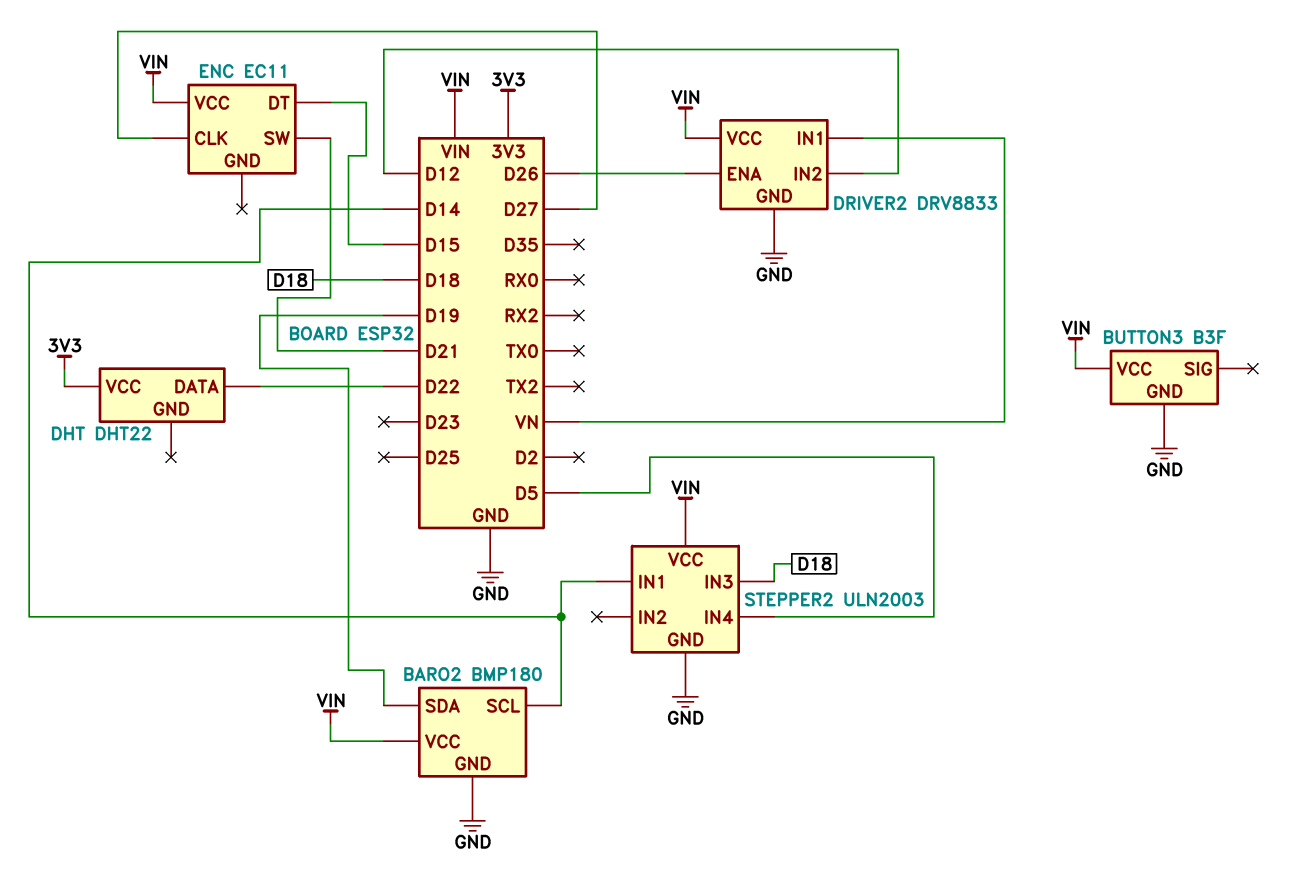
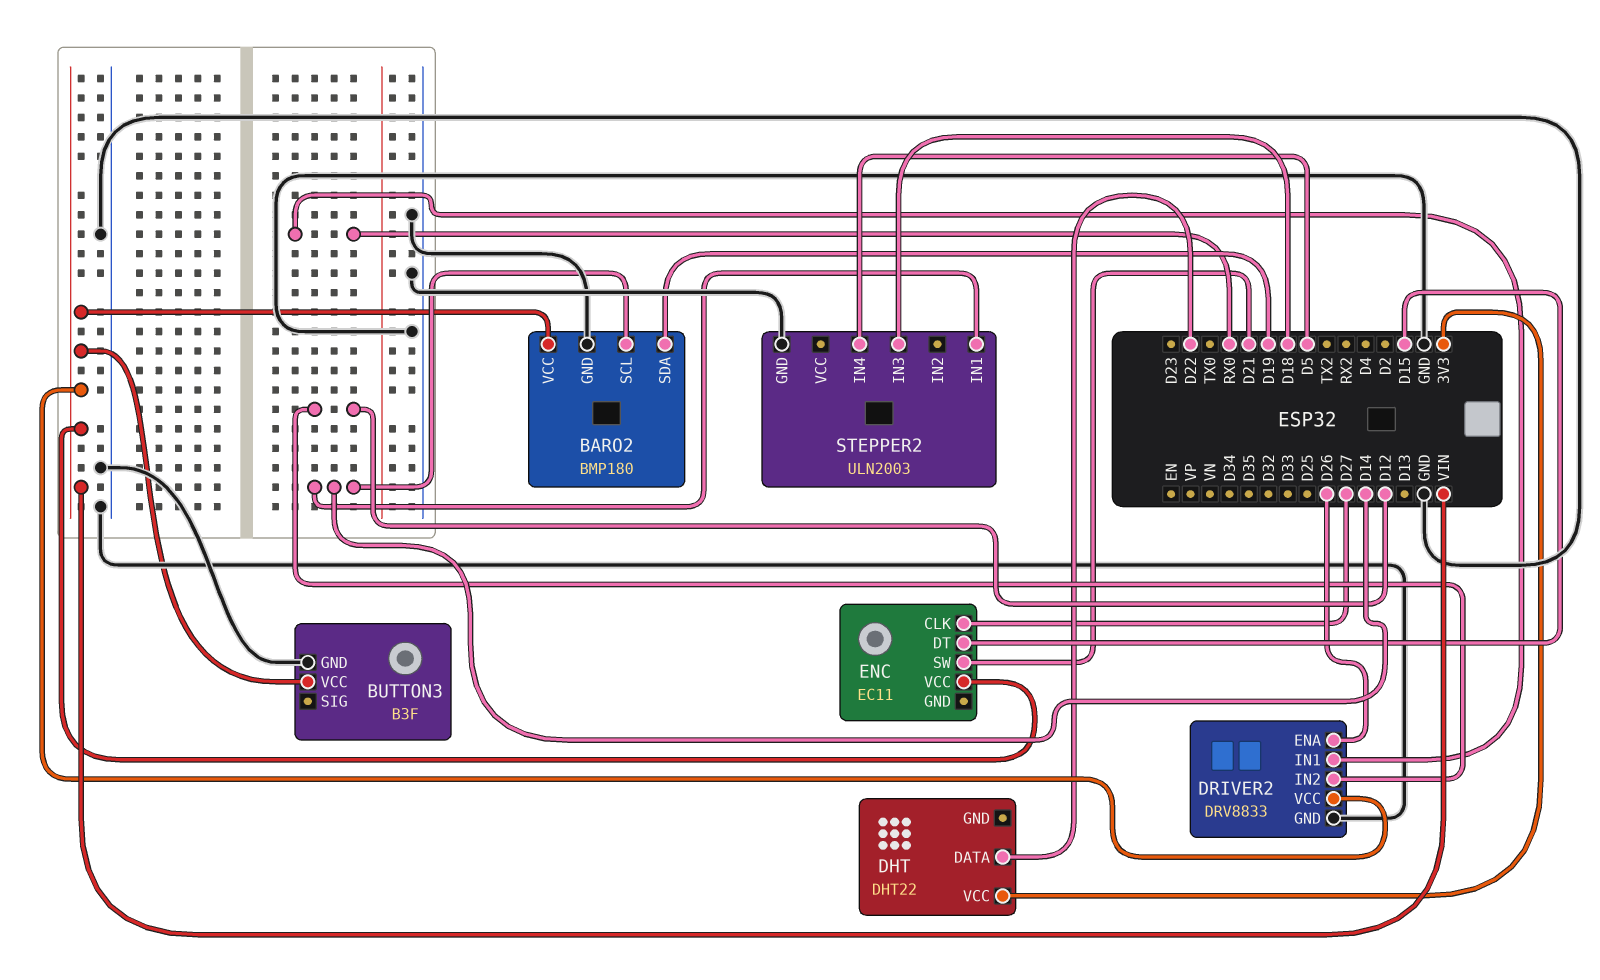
DRIVER2 pin IN1: VN -> RX0
STEPPER2 pin VCC: VIN -> none

